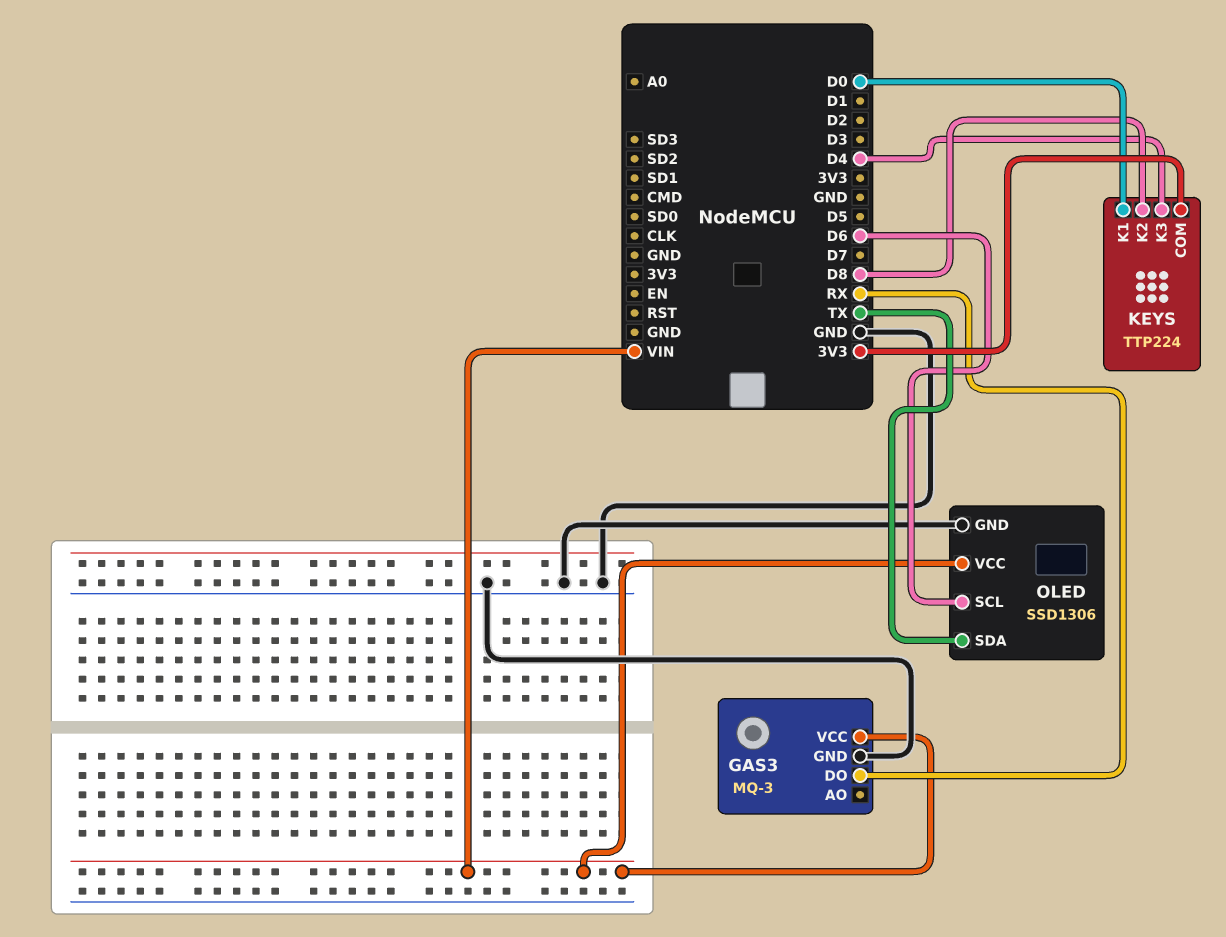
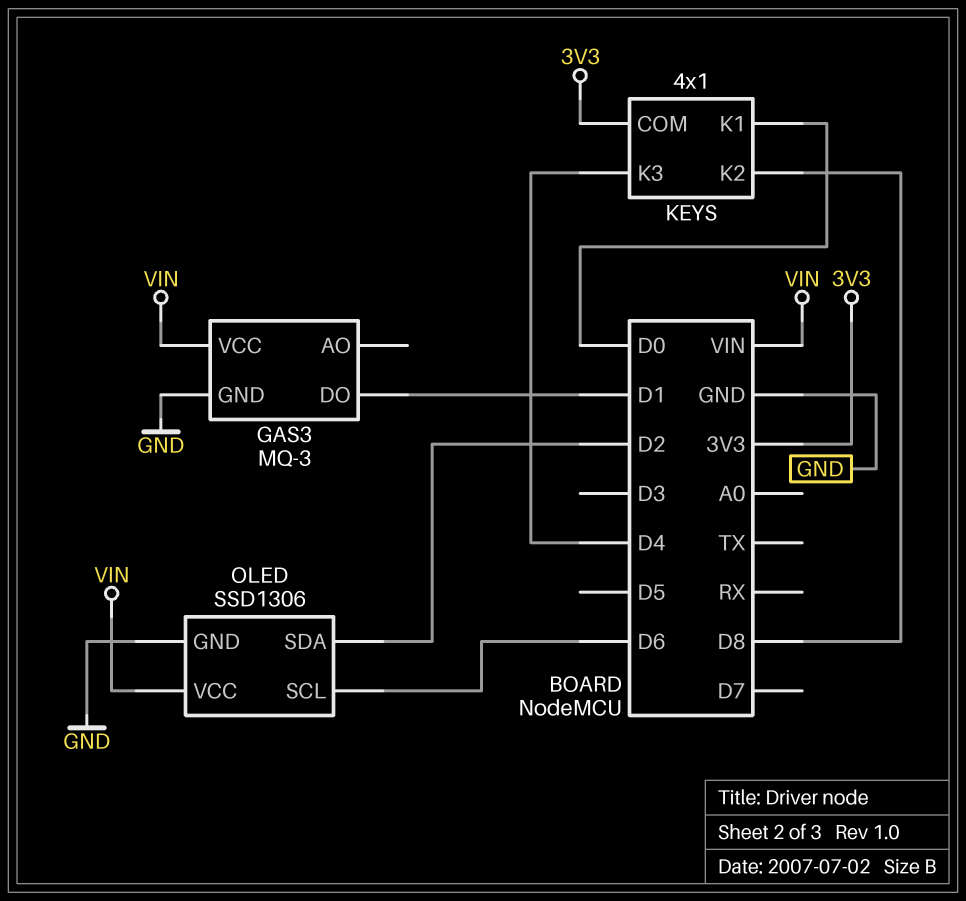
GAS3 pin DO: RX -> D1
KEYS: TTP224 -> 4x1
OLED pin SDA: TX -> D2

